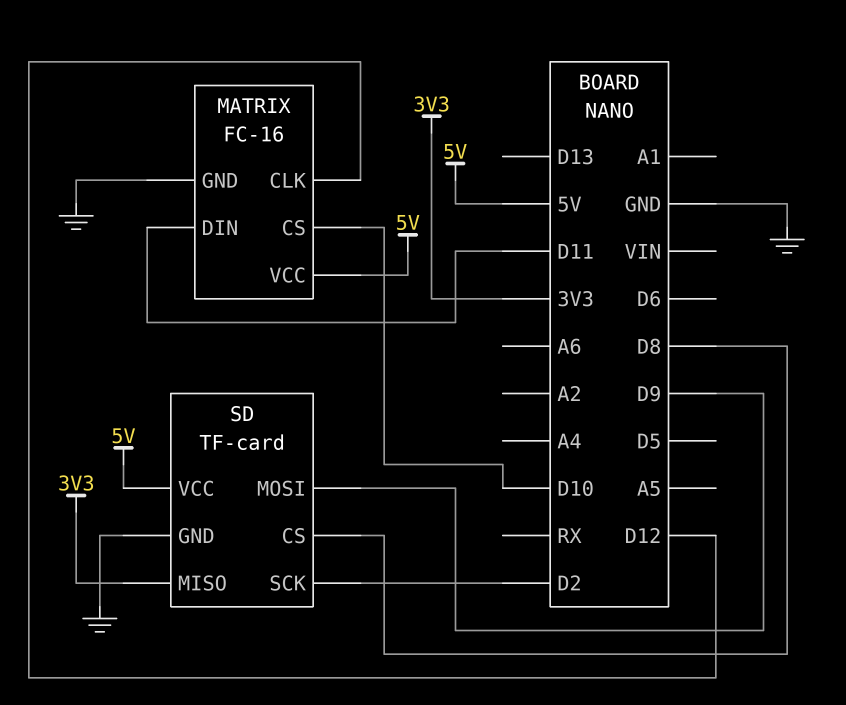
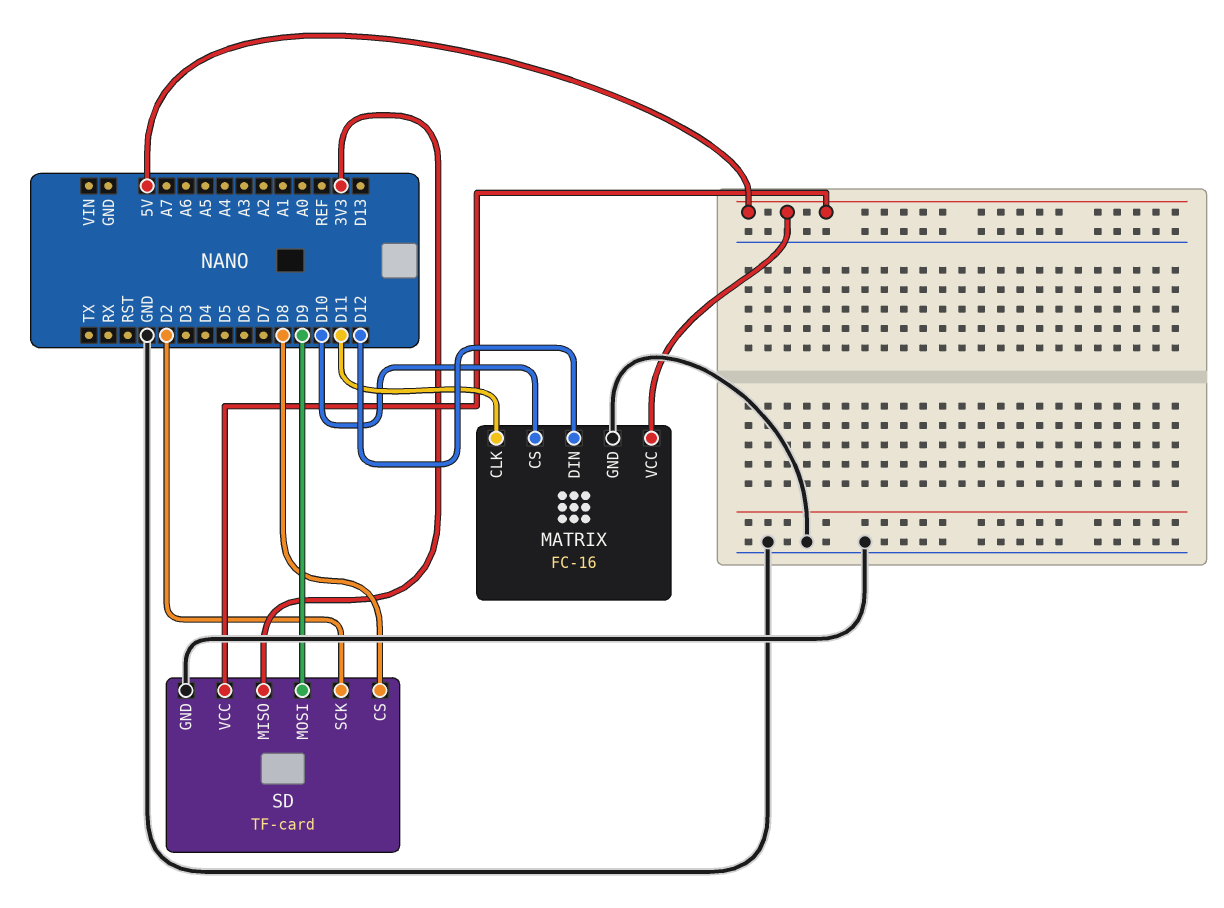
MATRIX pin CLK: D12 -> D11
MATRIX pin DIN: D11 -> D12

